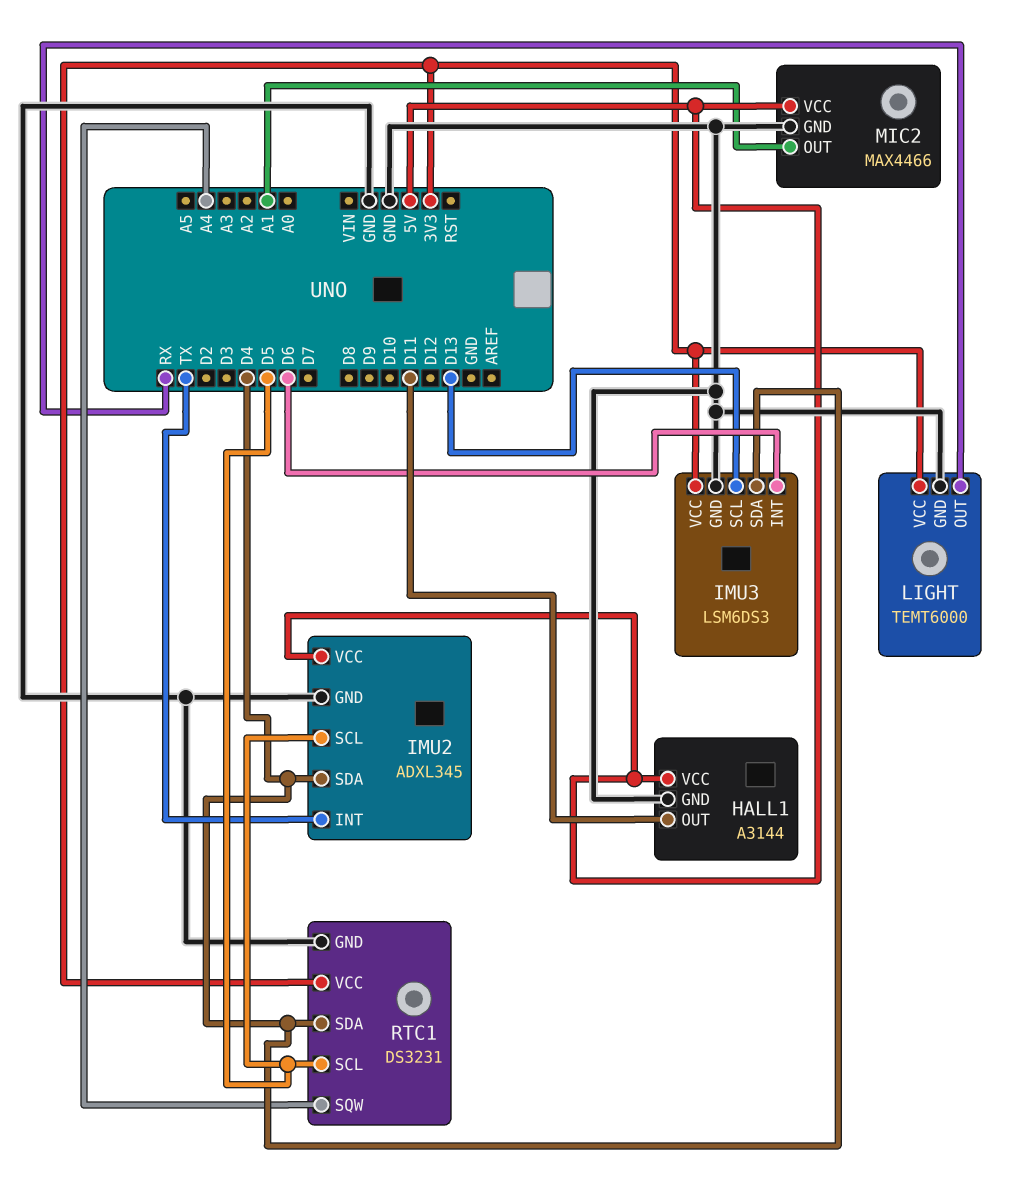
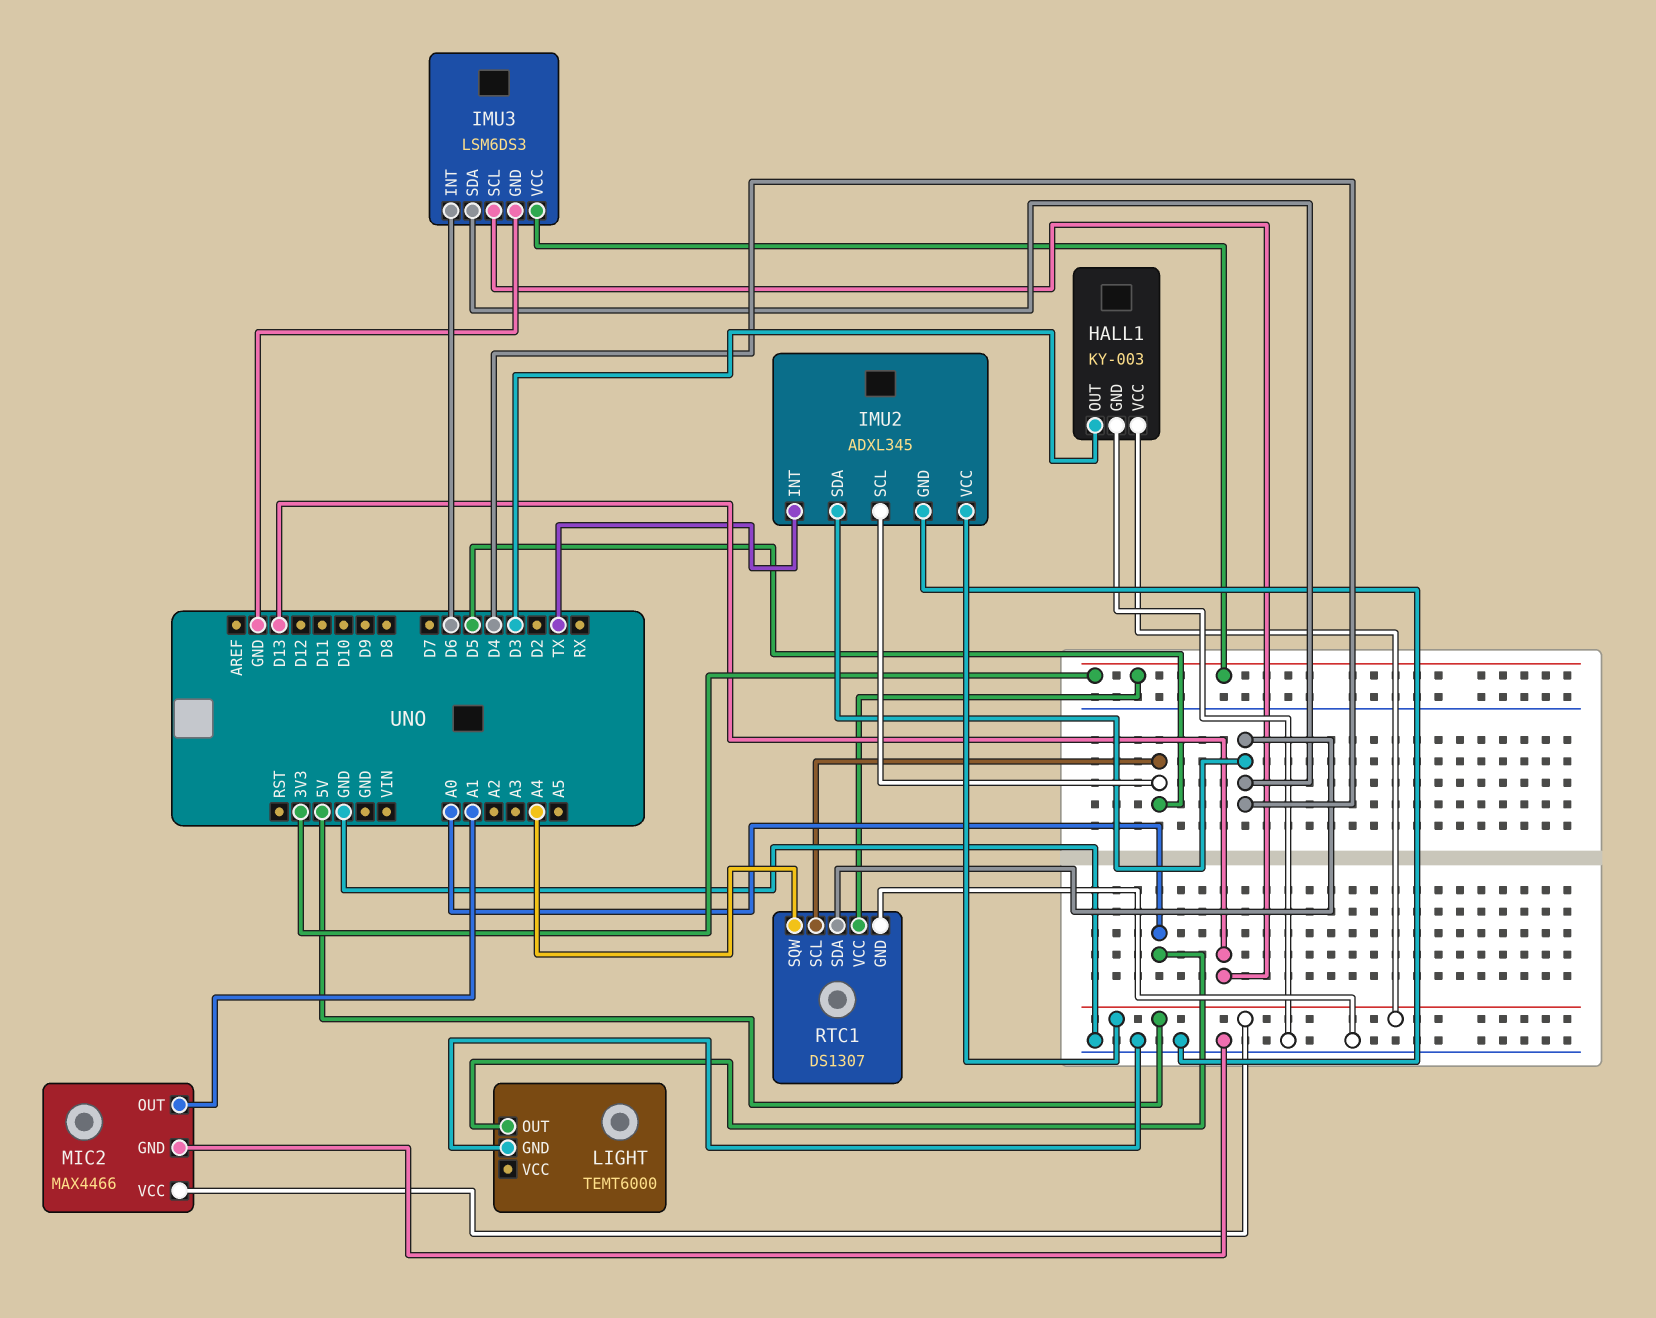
HALL1: A3144 -> KY-003
HALL1 pin OUT: D11 -> D3
LIGHT pin OUT: RX -> A0
LIGHT pin VCC: 3V3 -> none
RTC1: DS3231 -> DS1307

